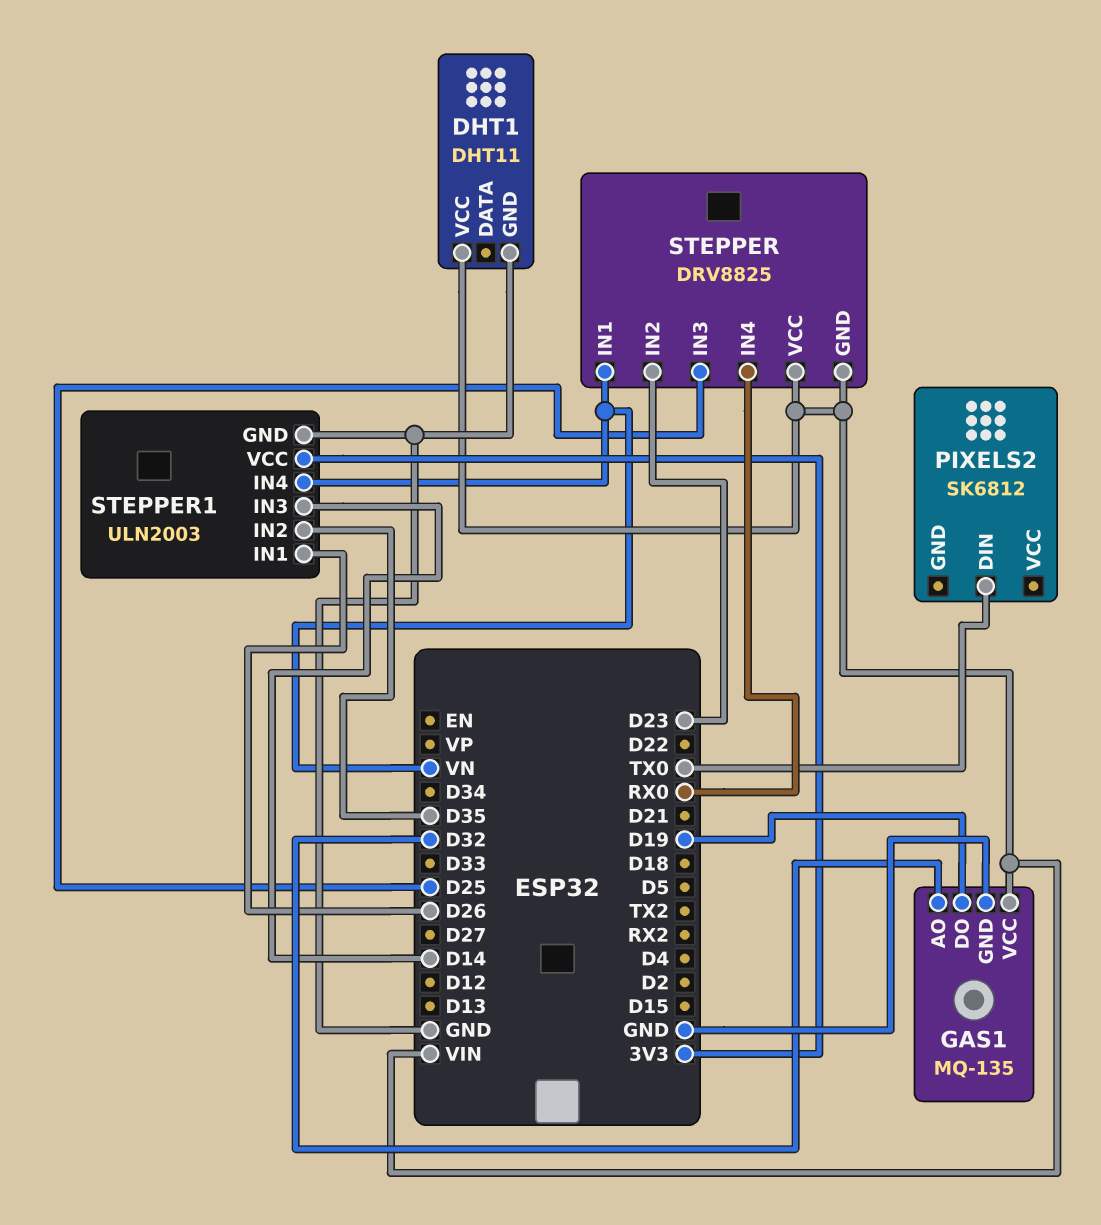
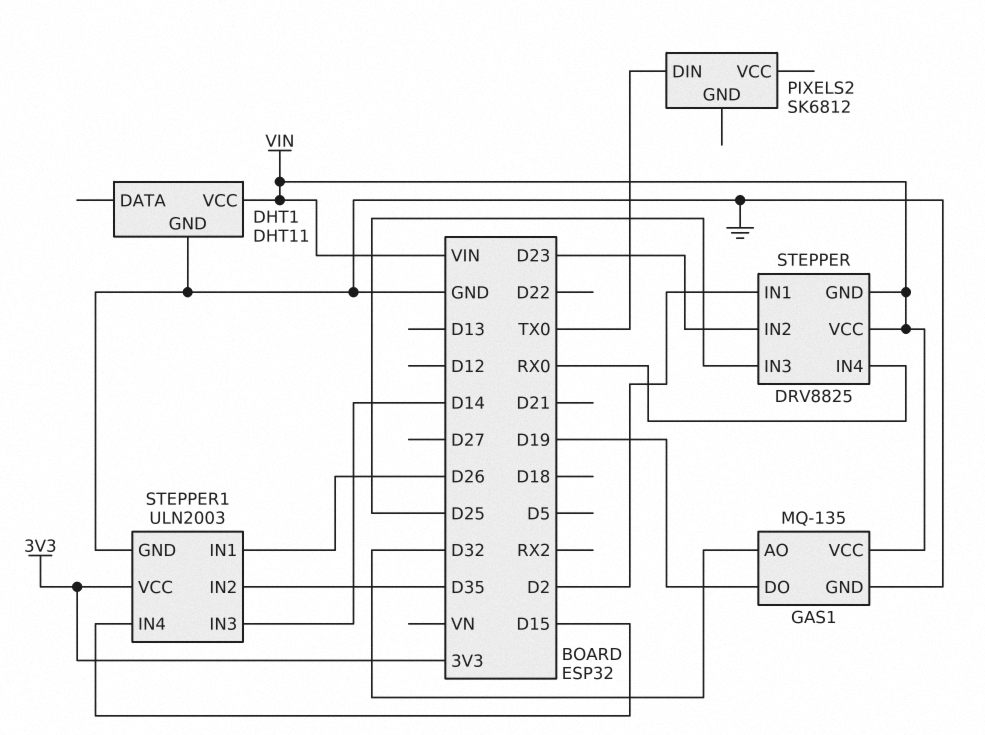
STEPPER pin IN1: VN -> D2
STEPPER1 pin IN4: VN -> D15

